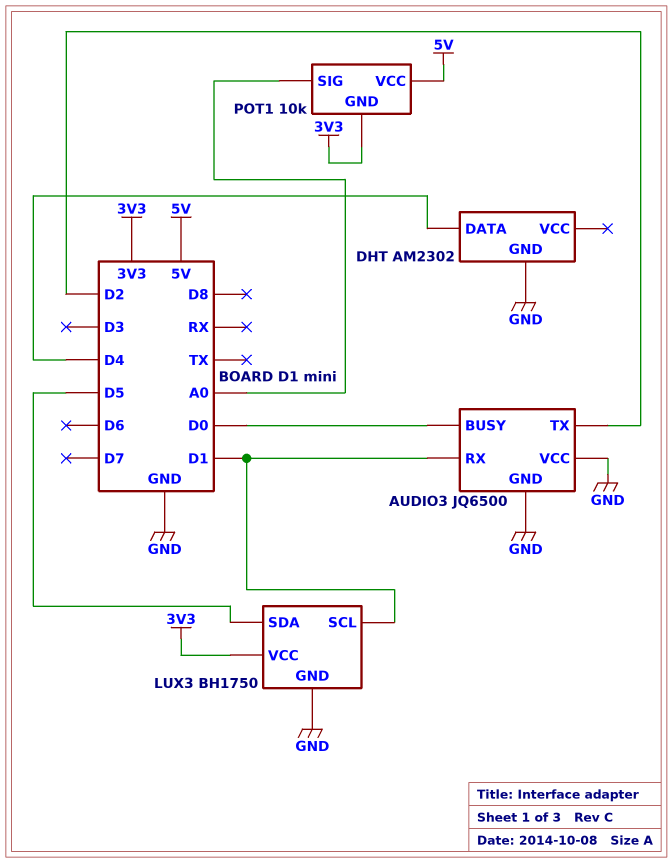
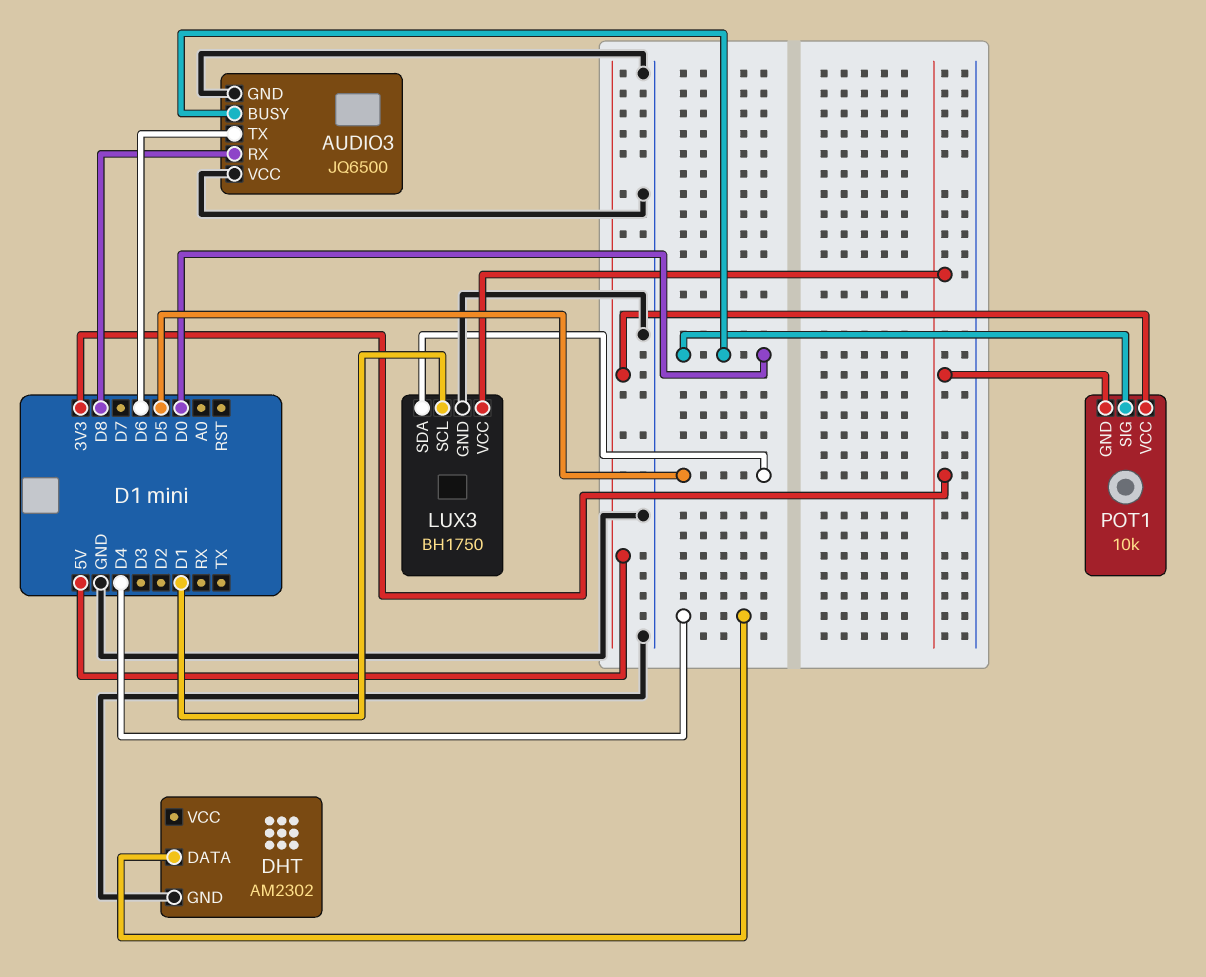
AUDIO3 pin RX: D1 -> D8
AUDIO3 pin TX: D2 -> D6
POT1 pin SIG: A0 -> D0

